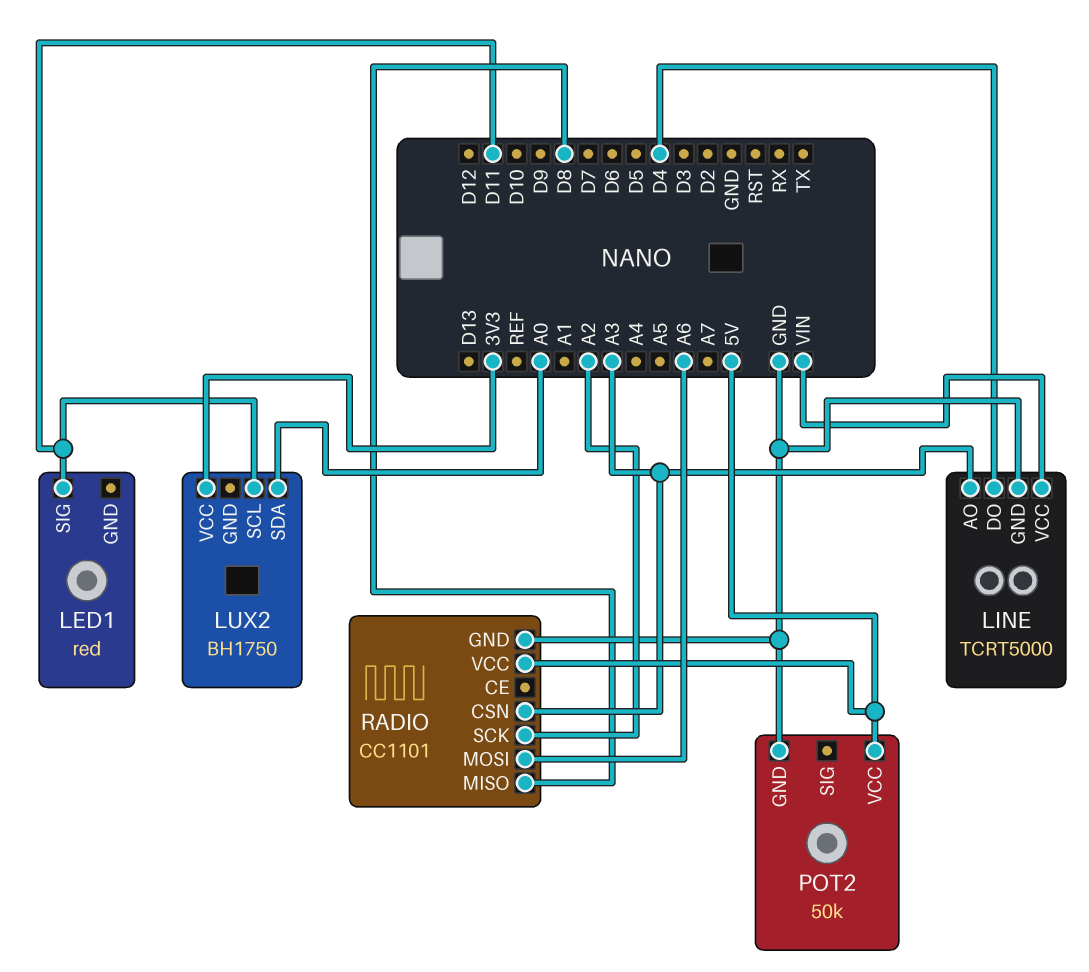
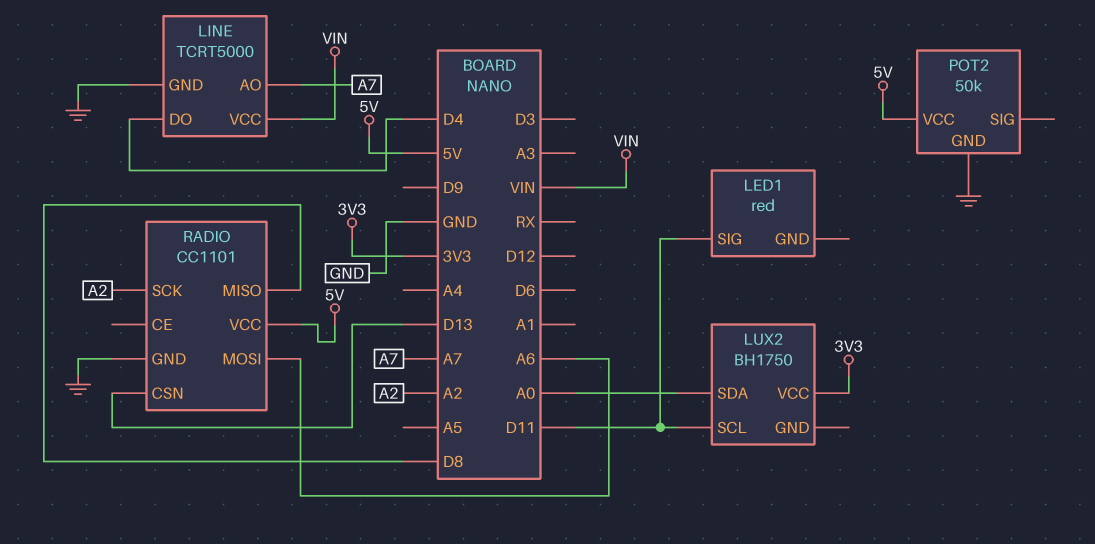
LINE pin AO: A3 -> A7
RADIO pin CSN: A3 -> D13

